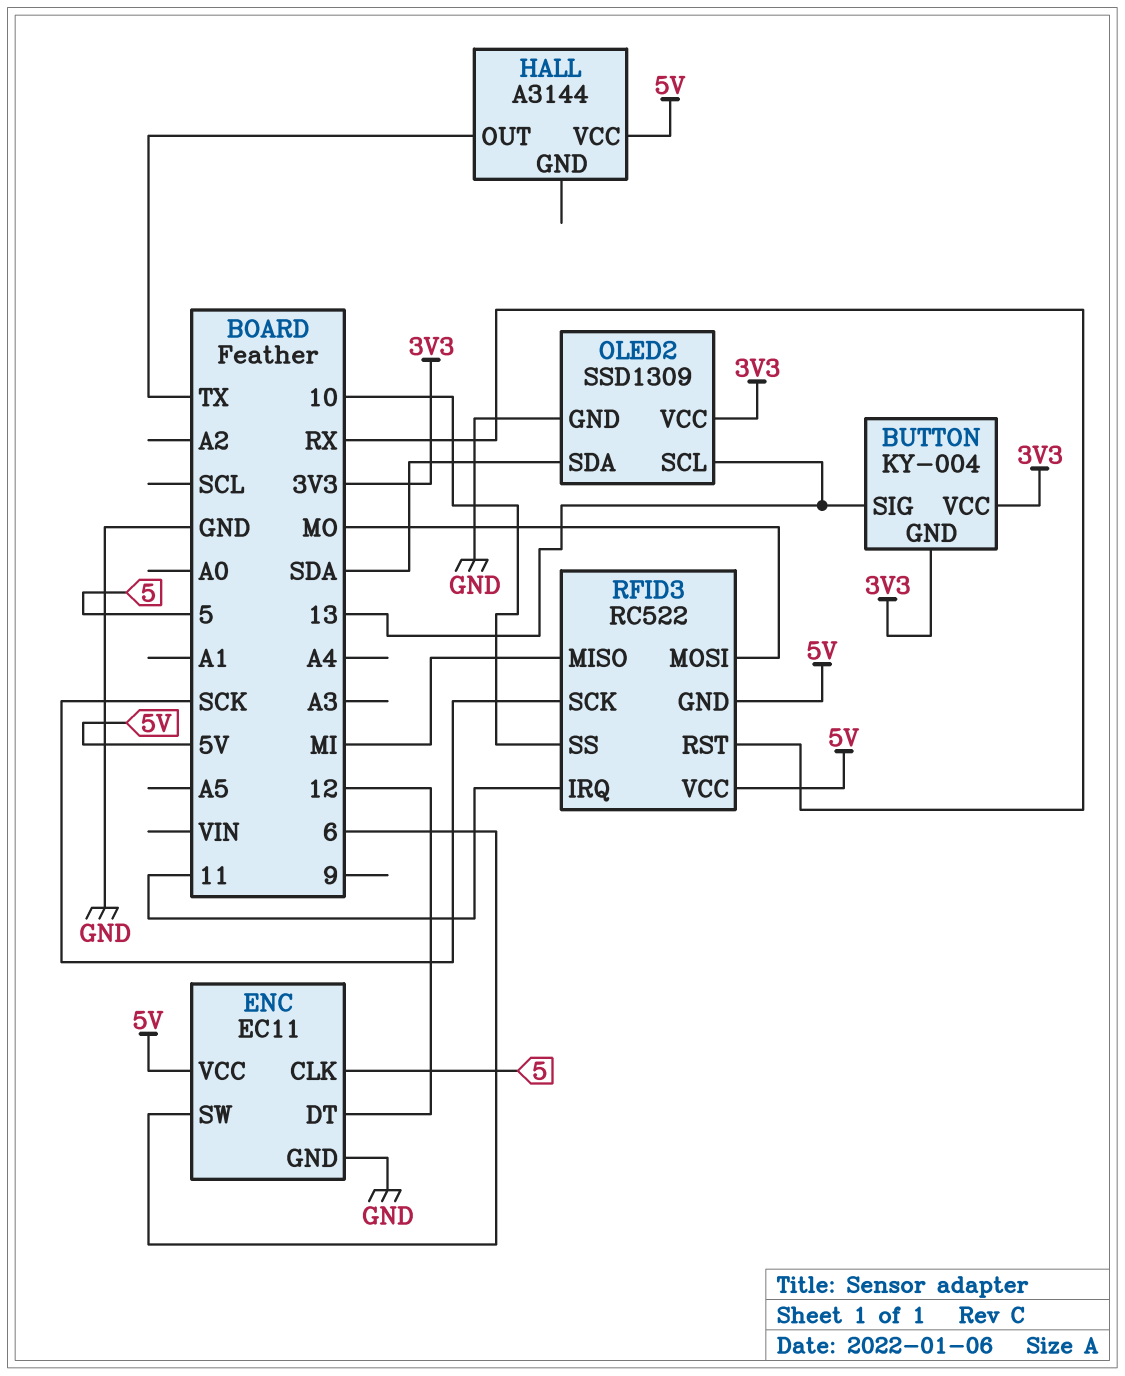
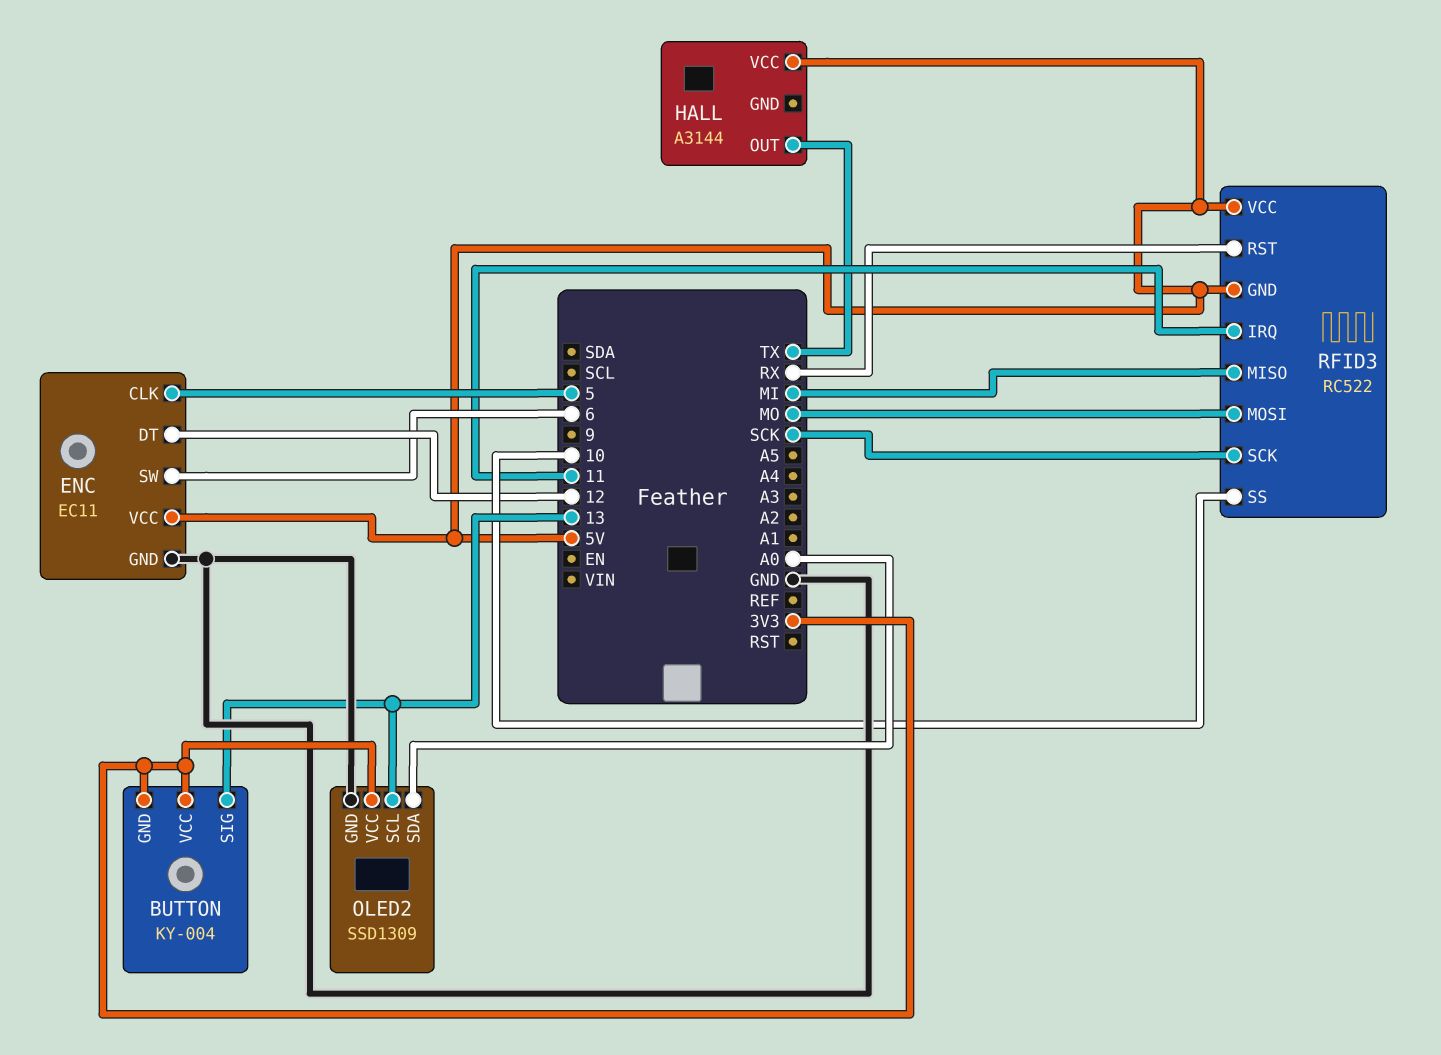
OLED2 pin SDA: SDA -> A0

